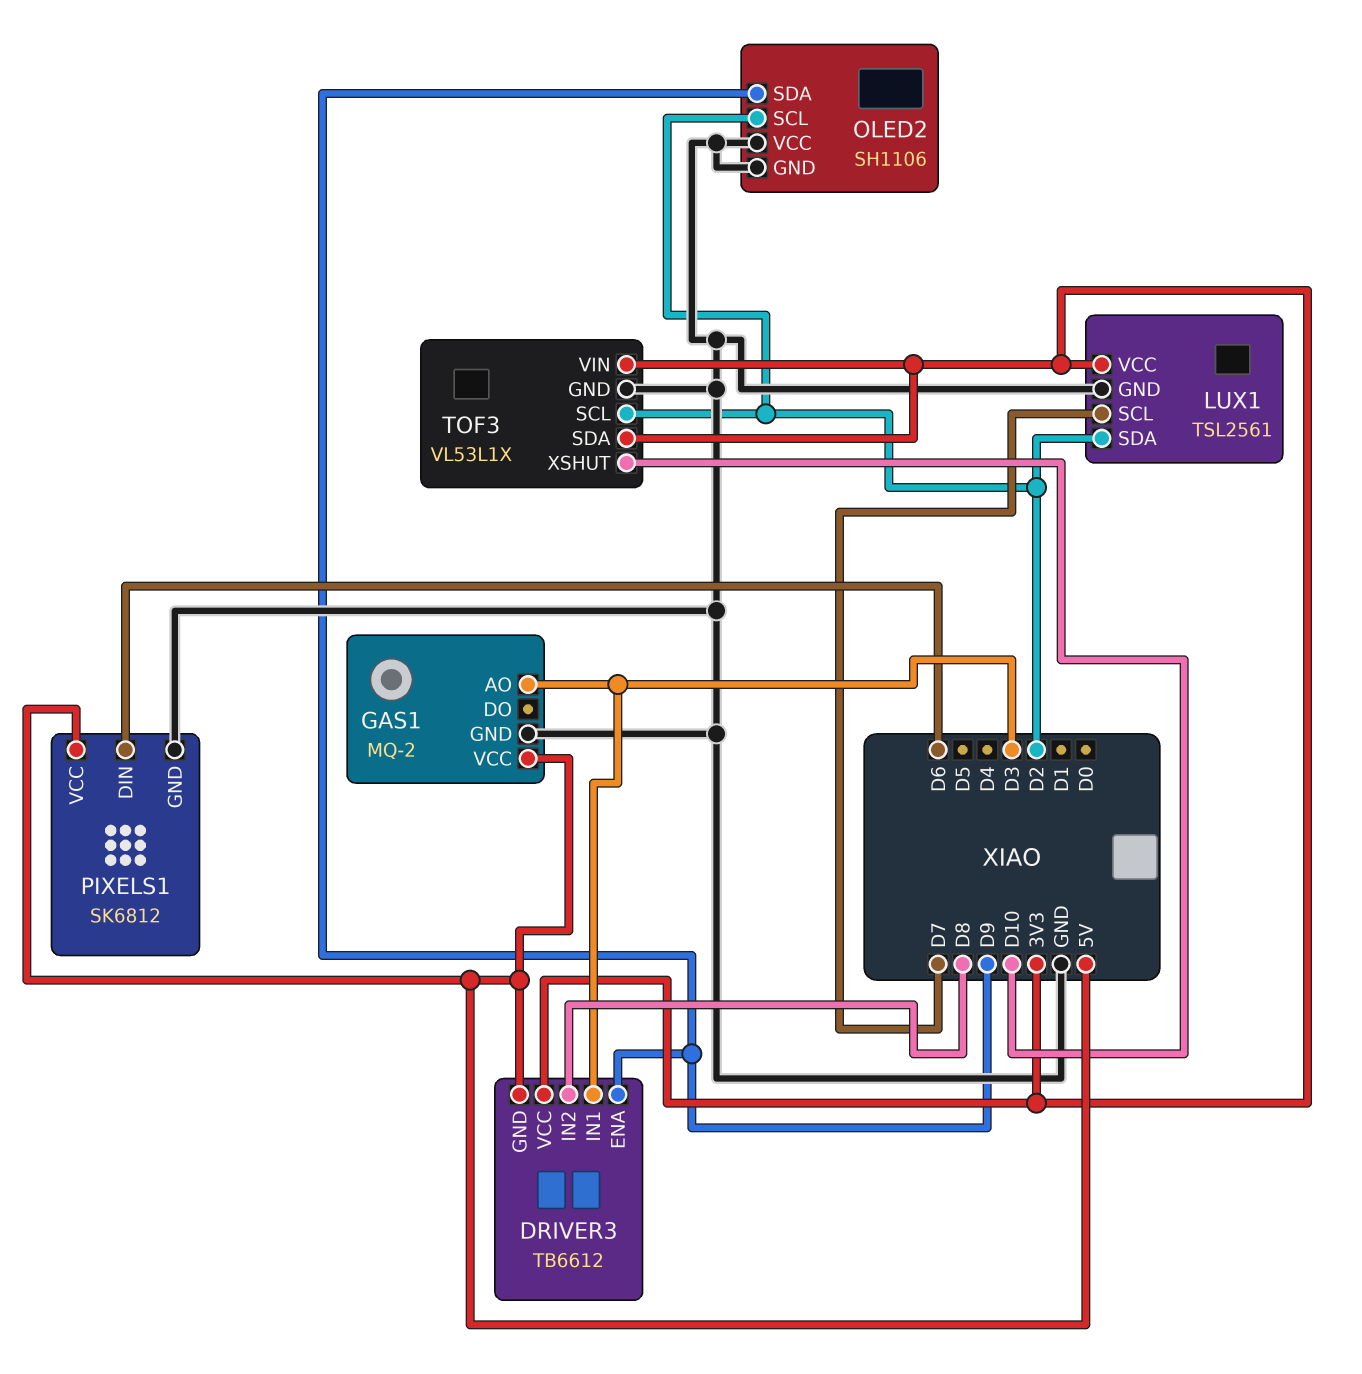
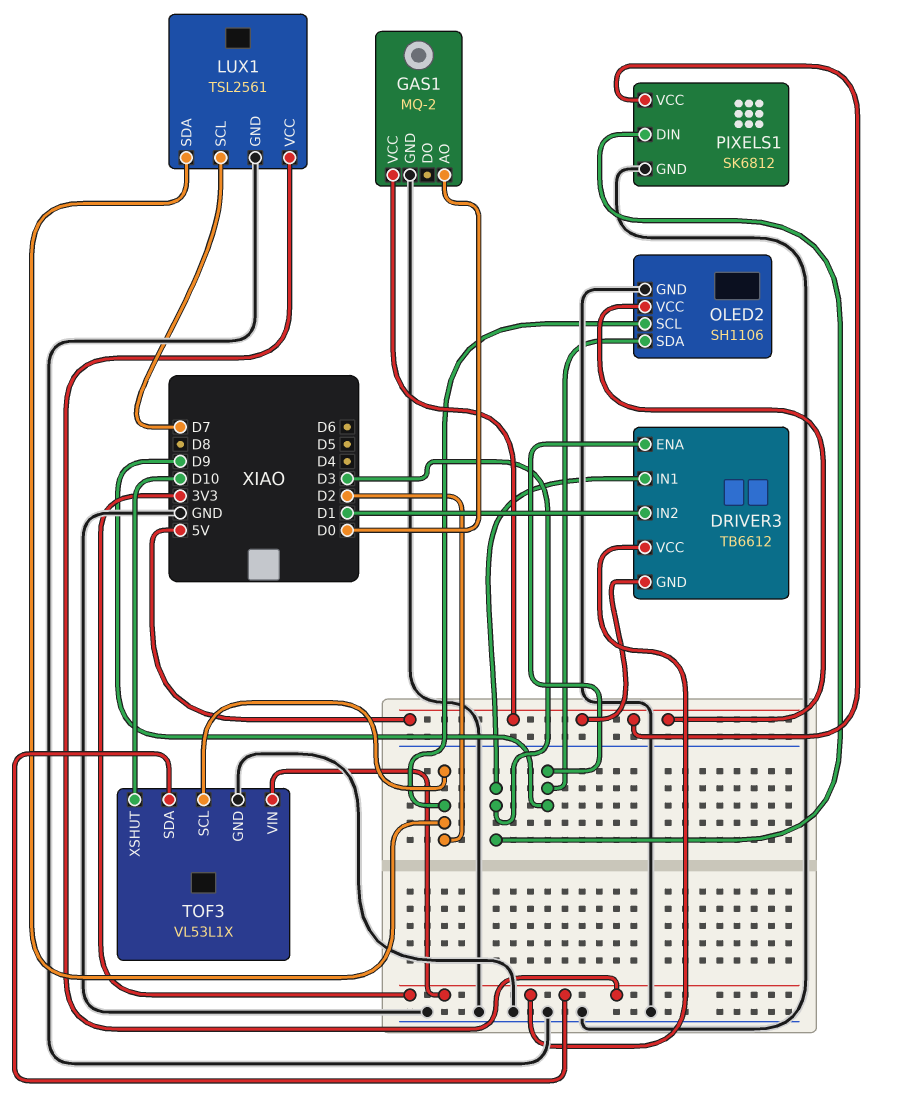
DRIVER3 pin IN2: D8 -> D1
GAS1 pin AO: D3 -> D0
OLED2 pin VCC: GND -> 5V
PIXELS1 pin DIN: D6 -> D3

